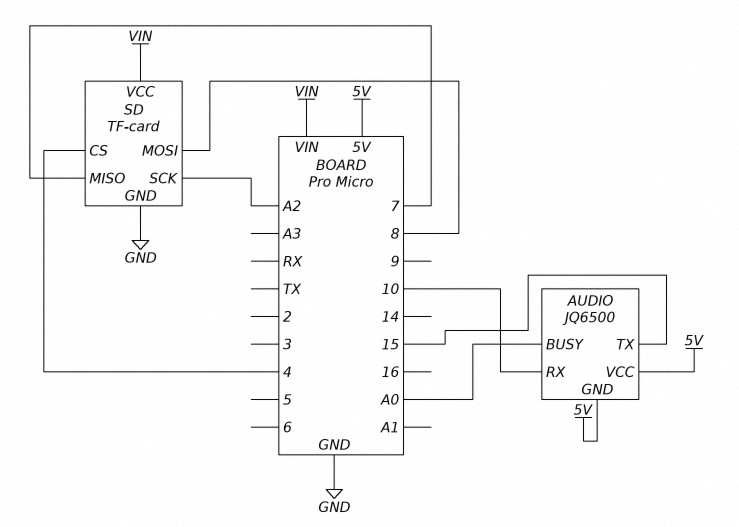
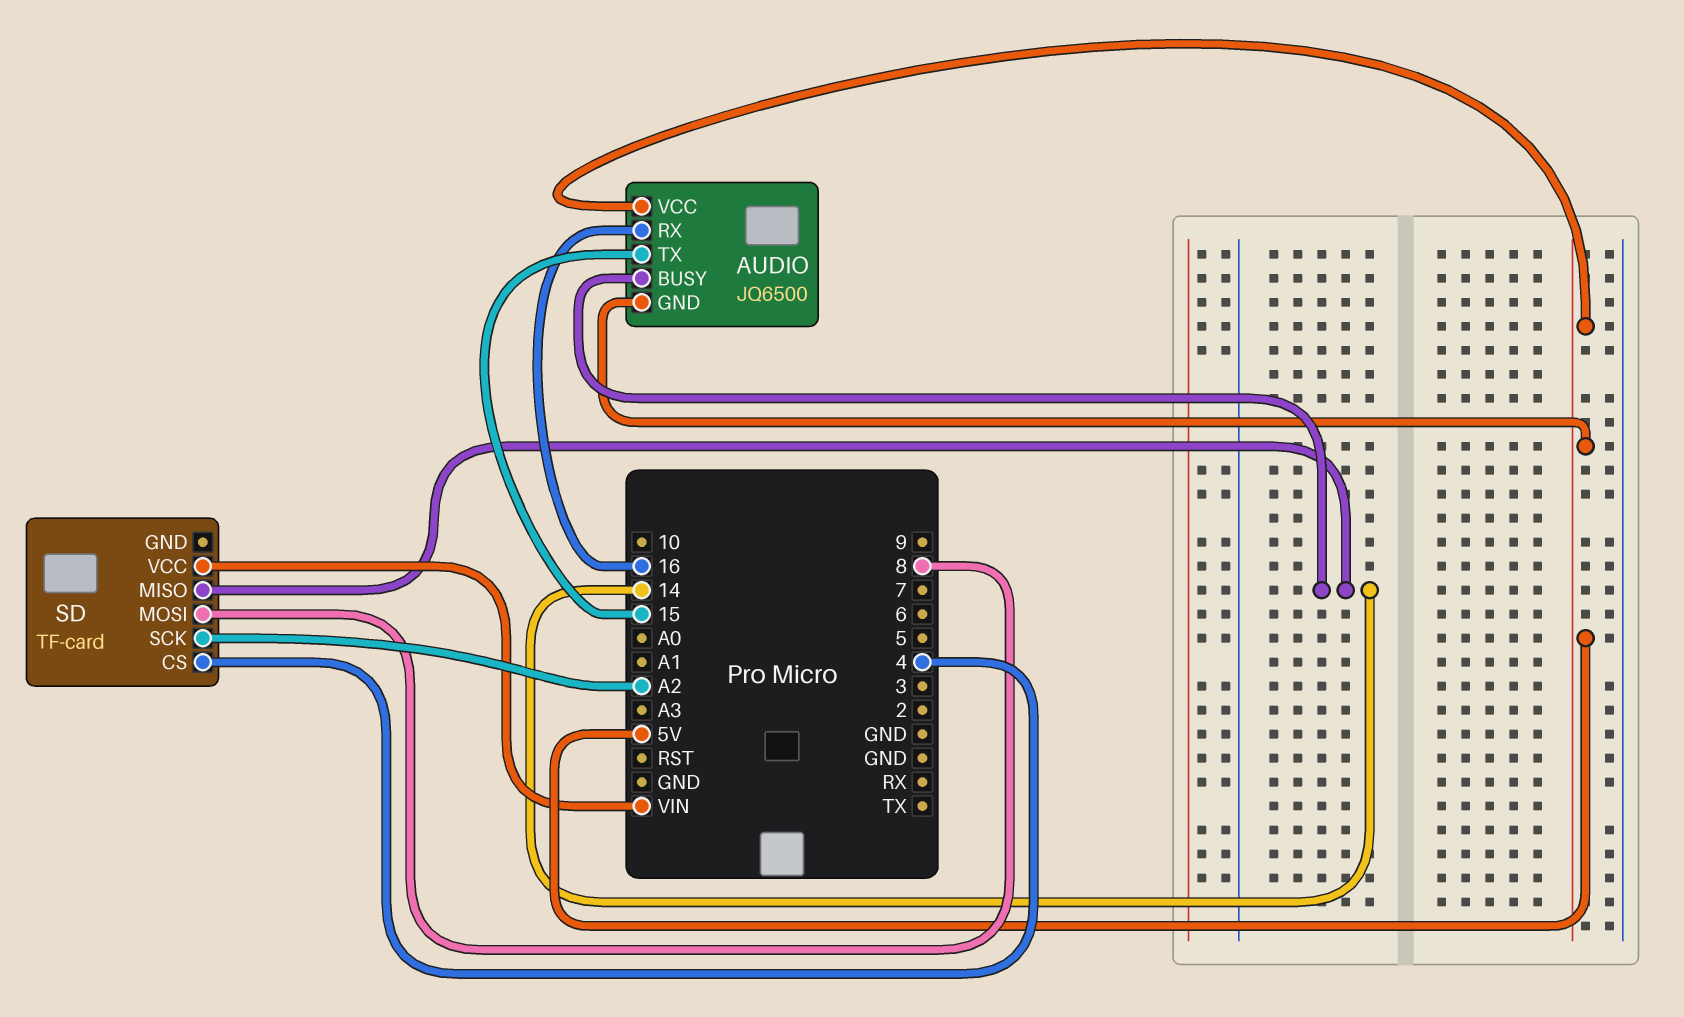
AUDIO pin BUSY: A0 -> 14
AUDIO pin RX: 10 -> 16
SD pin GND: GND -> none
SD pin MISO: 7 -> 14

